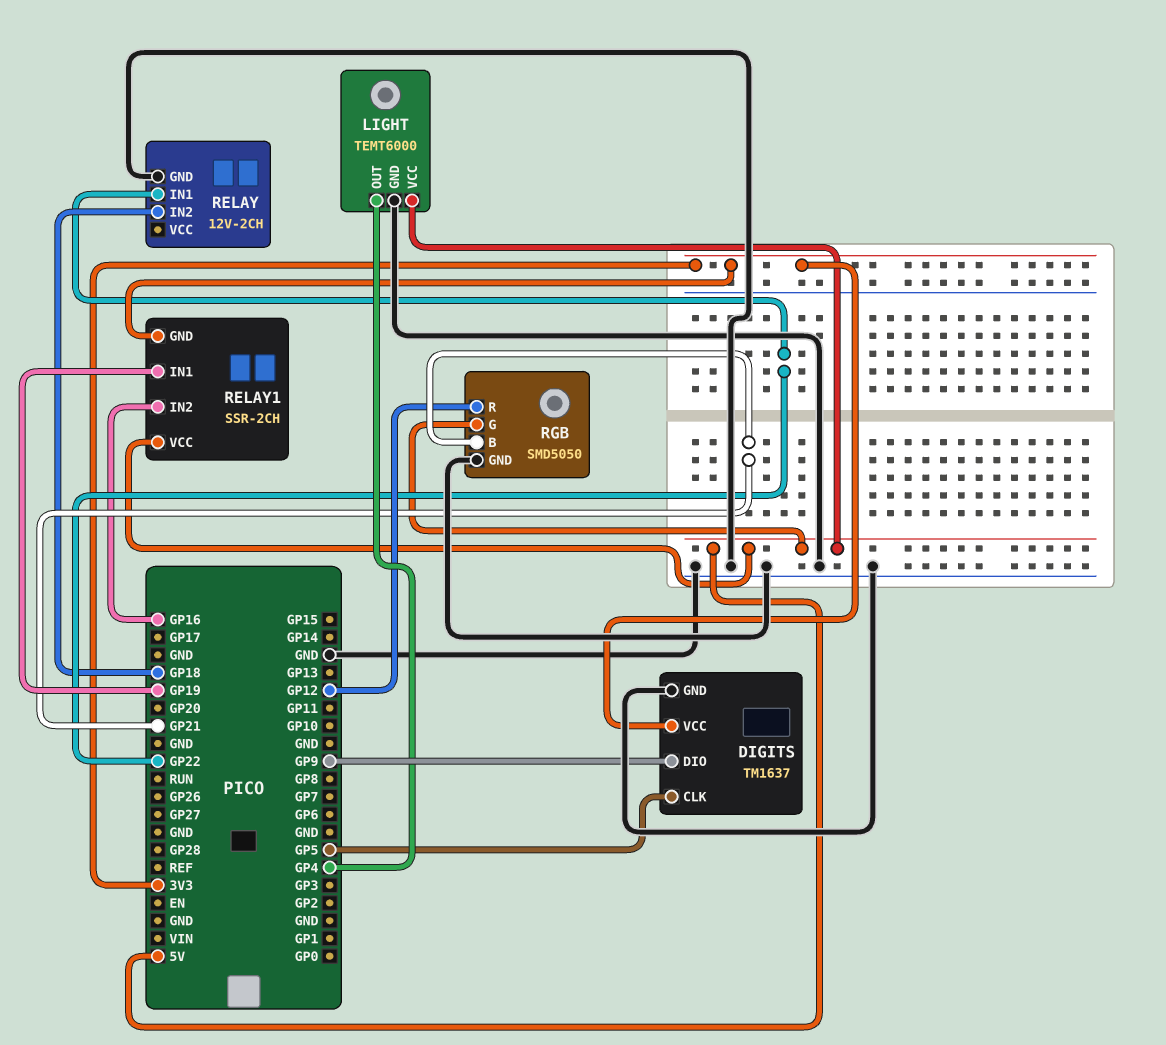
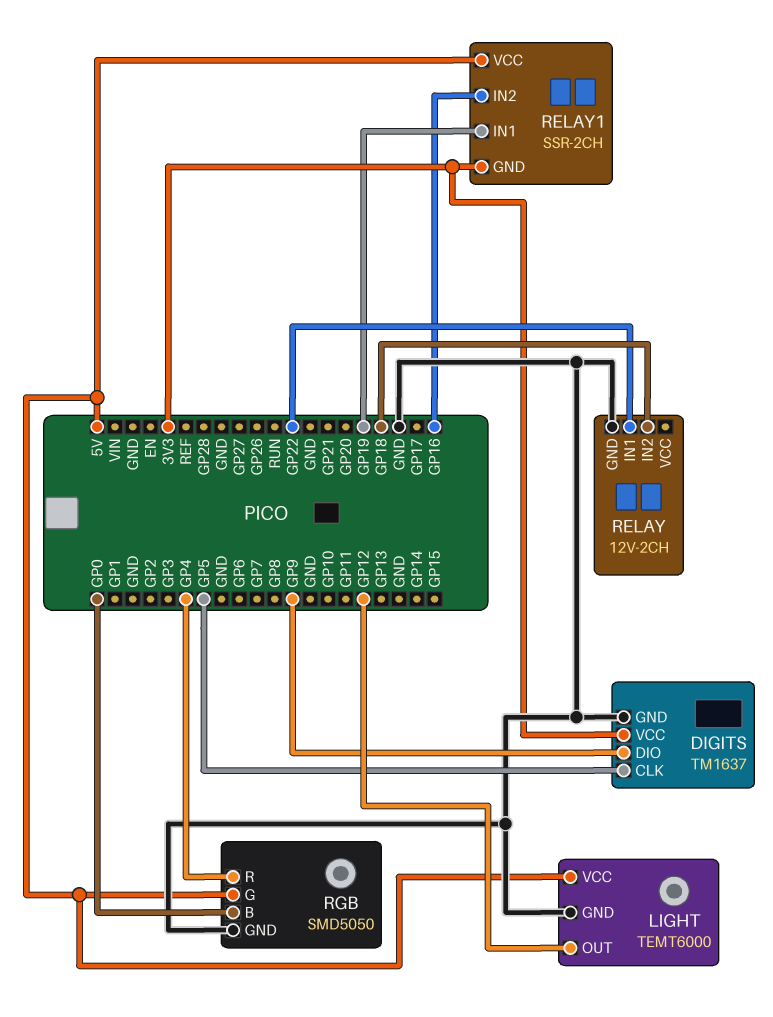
LIGHT pin OUT: GP4 -> GP12
RGB pin B: GP21 -> GP0
RGB pin R: GP12 -> GP4

